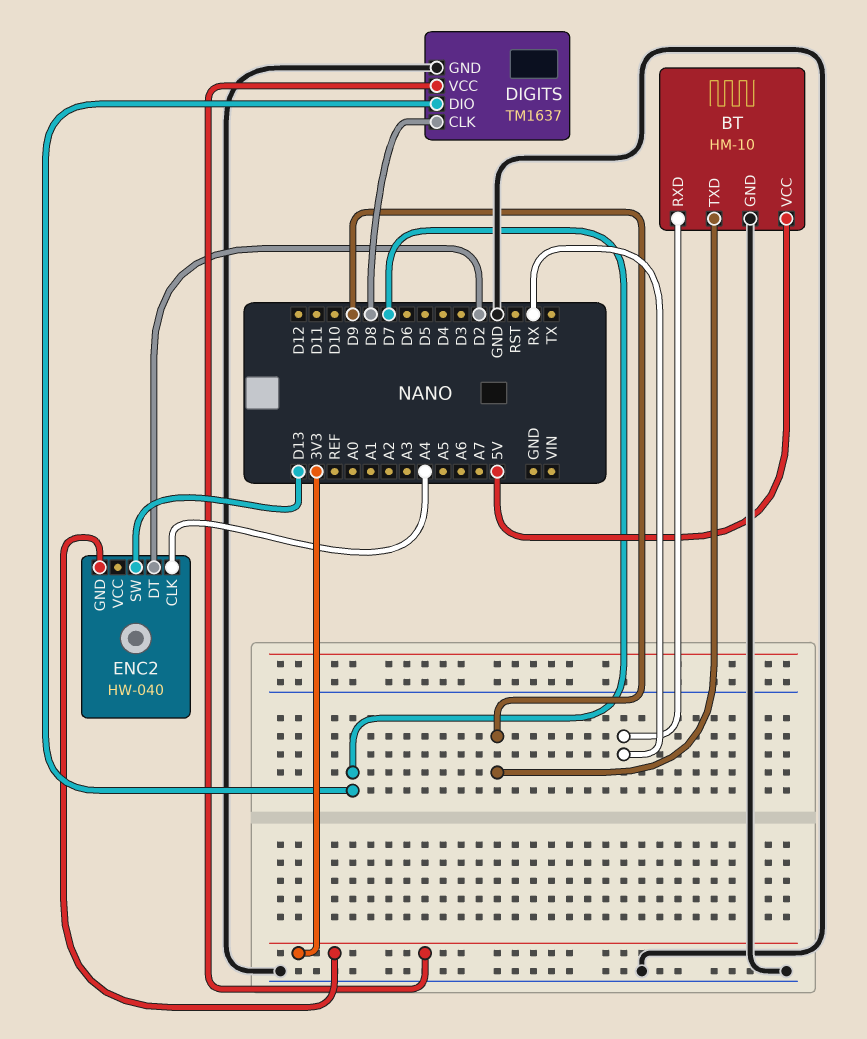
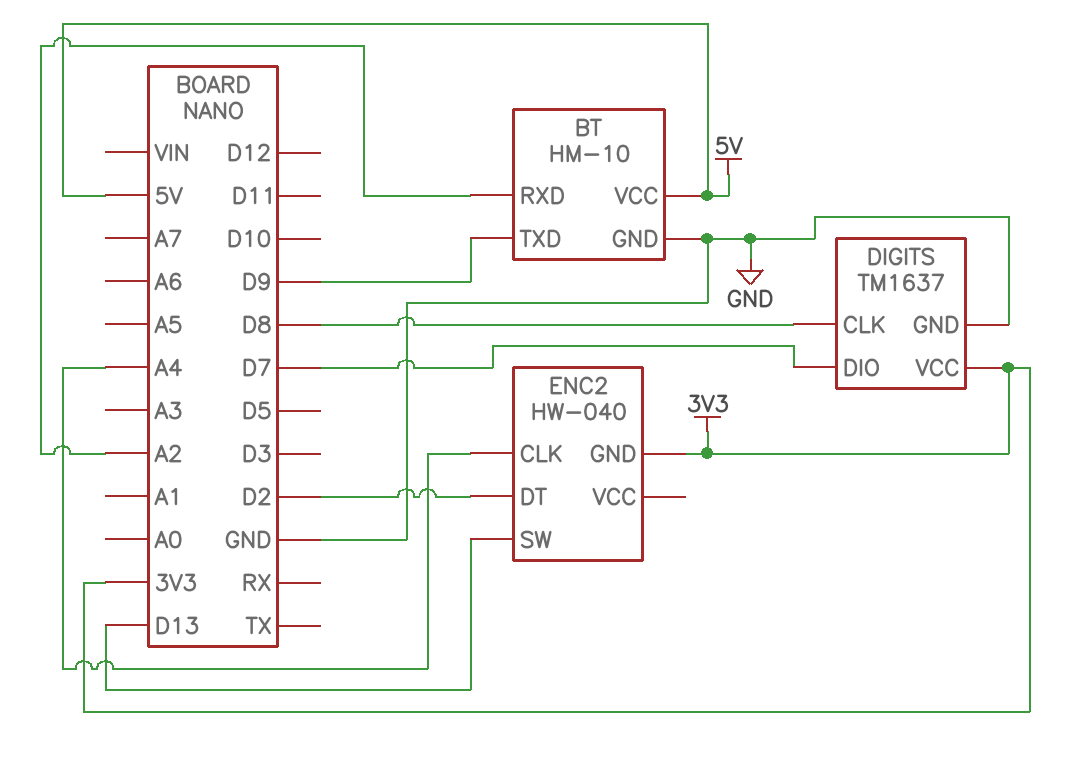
BT pin RXD: RX -> A2

